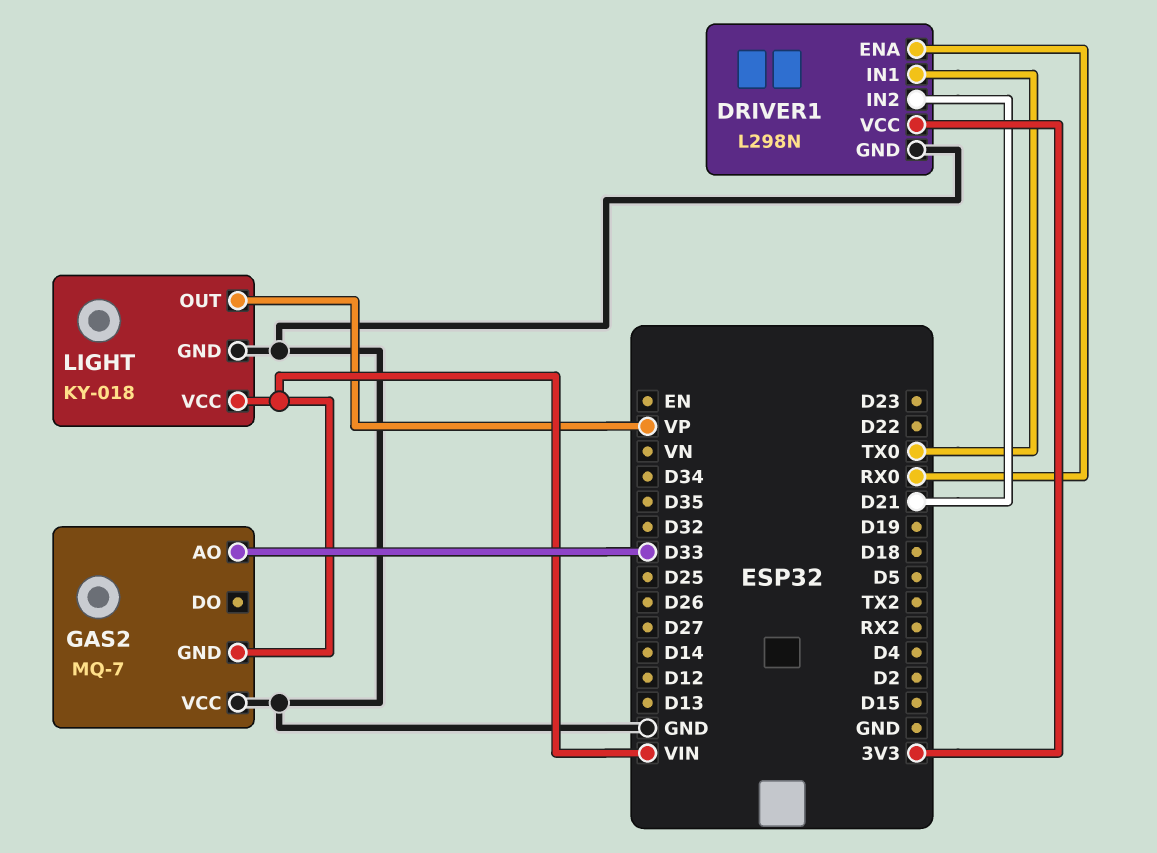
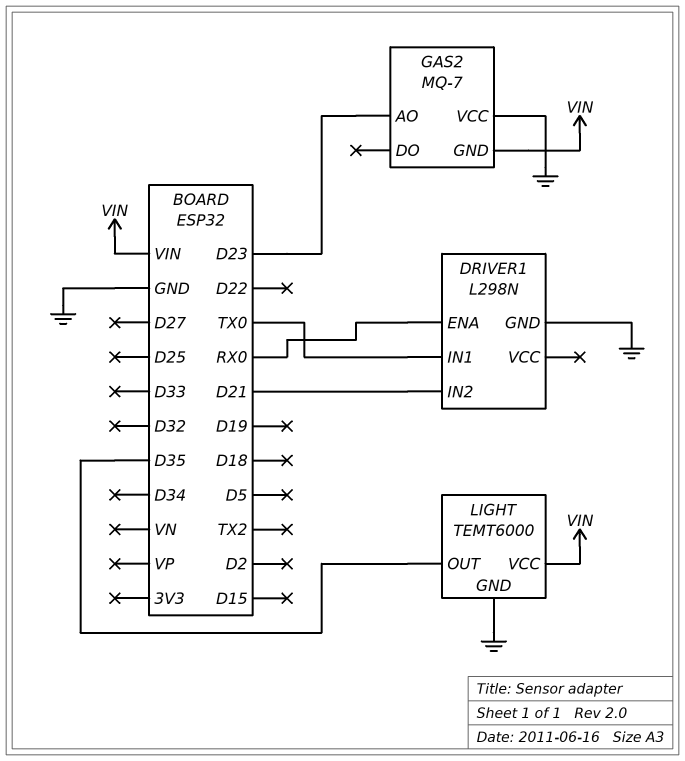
DRIVER1 pin VCC: 3V3 -> none
GAS2 pin AO: D33 -> D23
LIGHT: KY-018 -> TEMT6000
LIGHT pin OUT: VP -> D35

